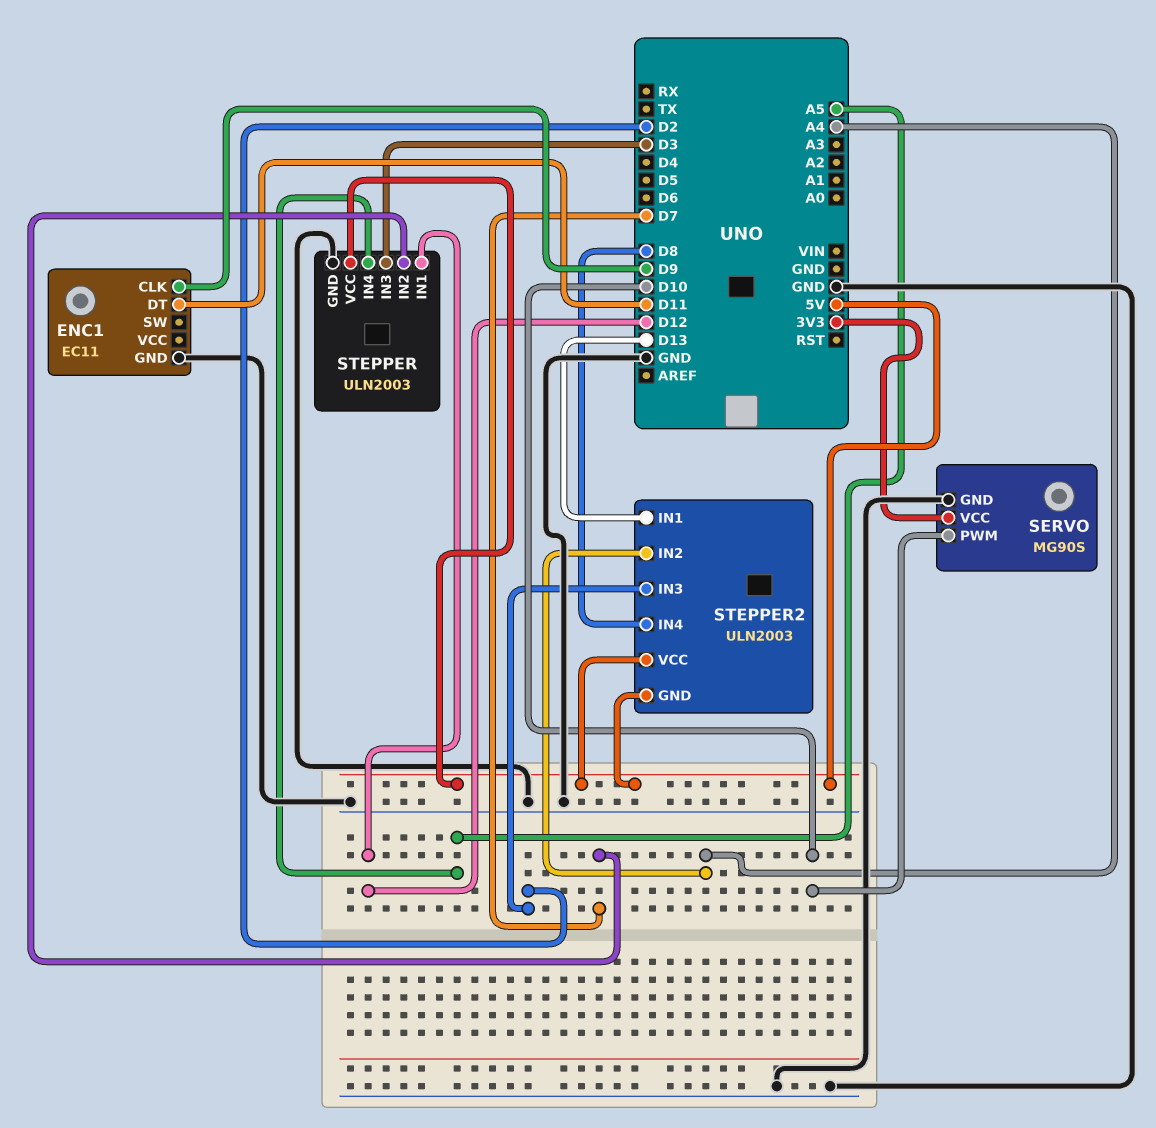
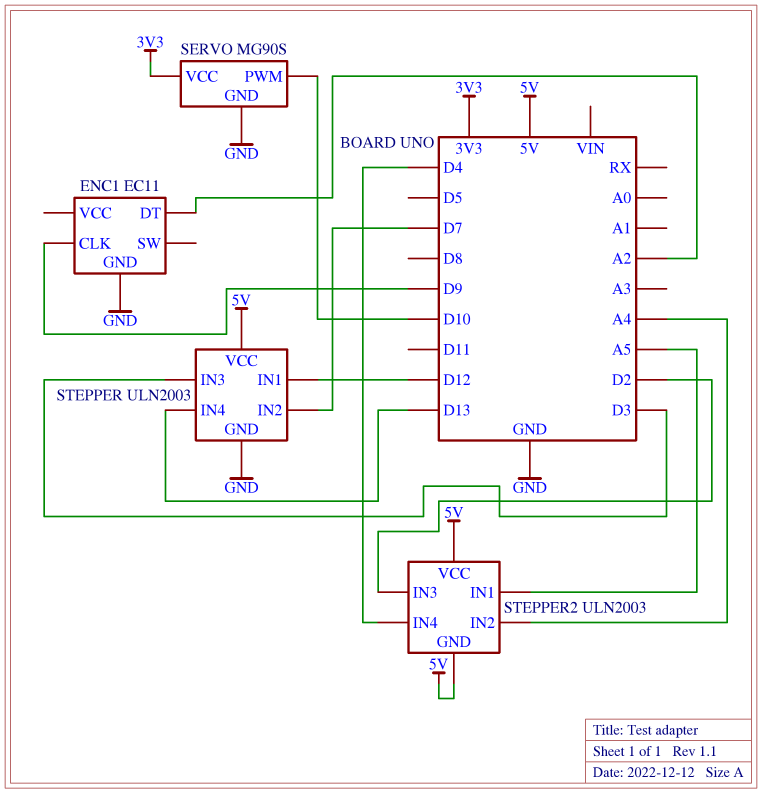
ENC1 pin DT: D11 -> A2
STEPPER pin IN4: A5 -> D13
STEPPER2 pin IN1: D13 -> A5
STEPPER2 pin IN4: D8 -> D4

